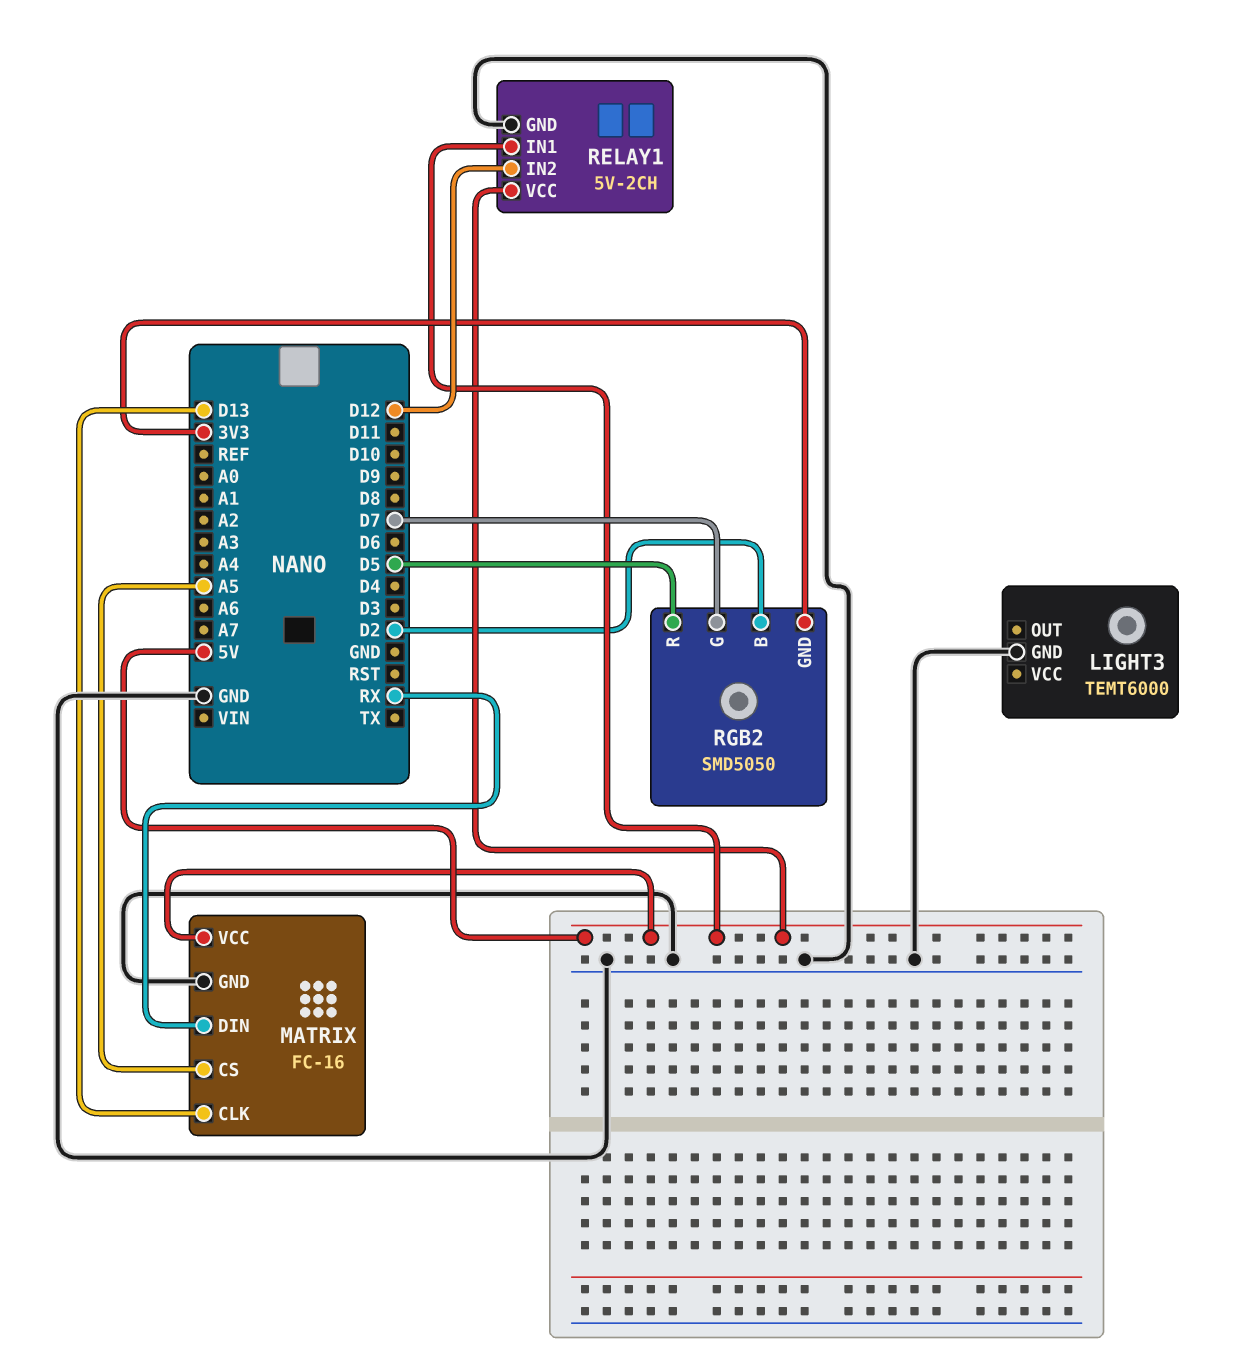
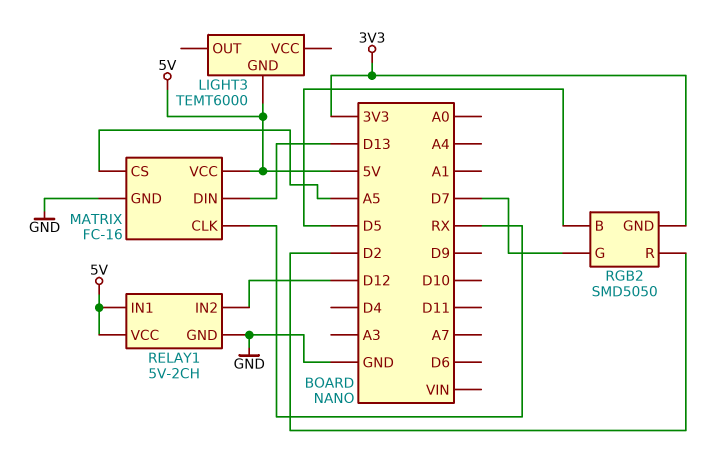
LIGHT3 pin GND: GND -> 5V
MATRIX pin CLK: D13 -> RX
MATRIX pin DIN: RX -> D13
RGB2 pin B: D2 -> D5
RGB2 pin R: D5 -> D2

